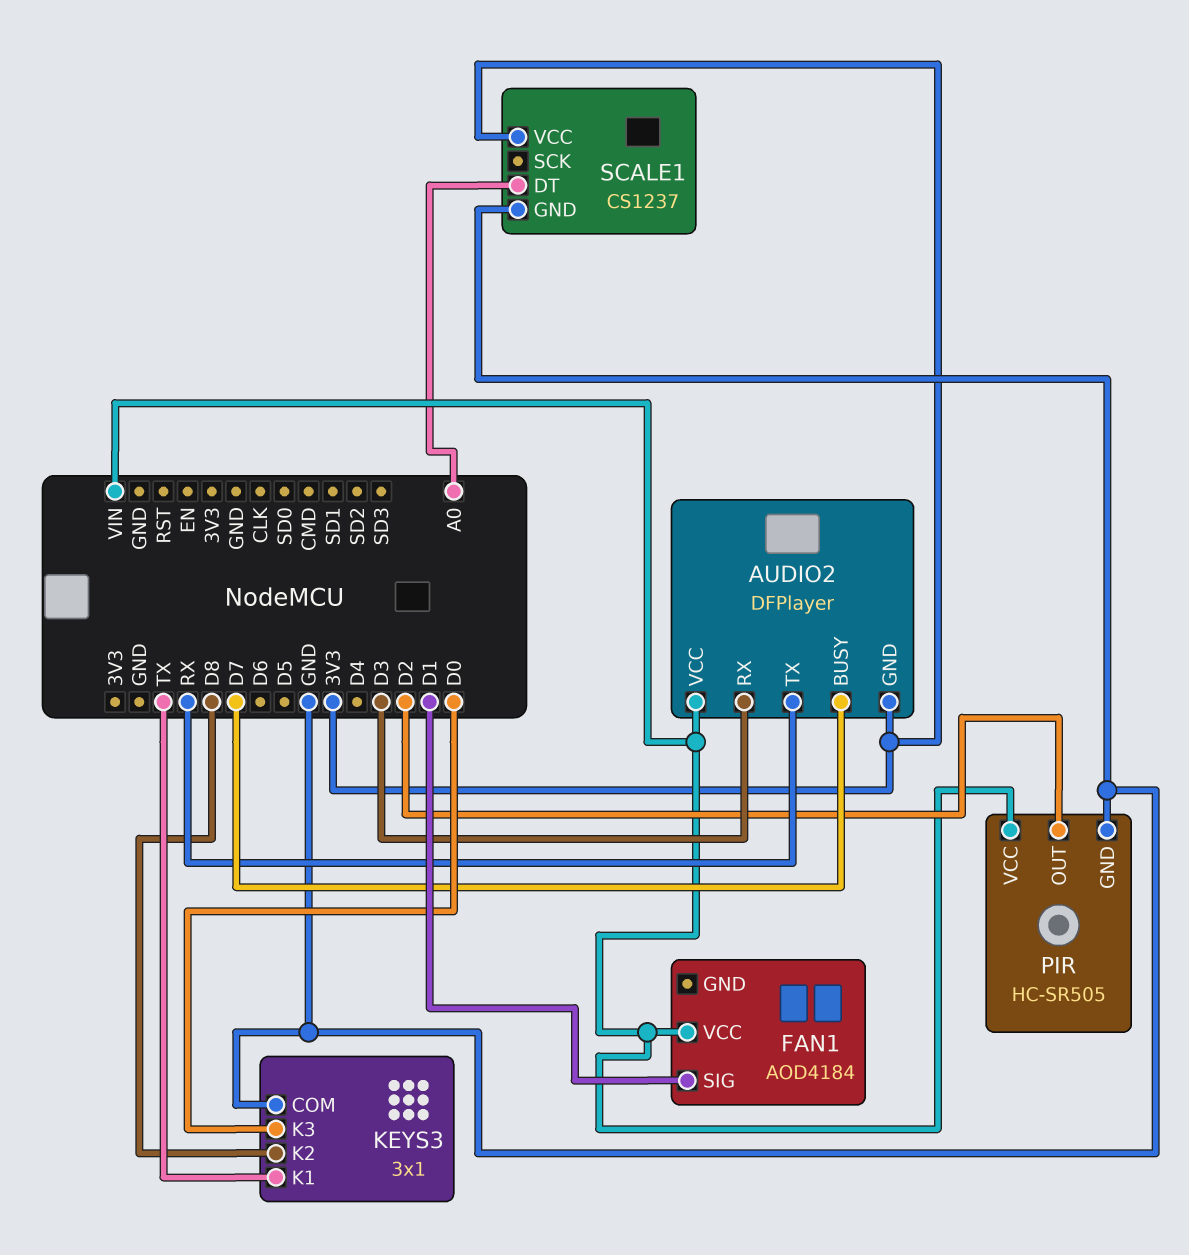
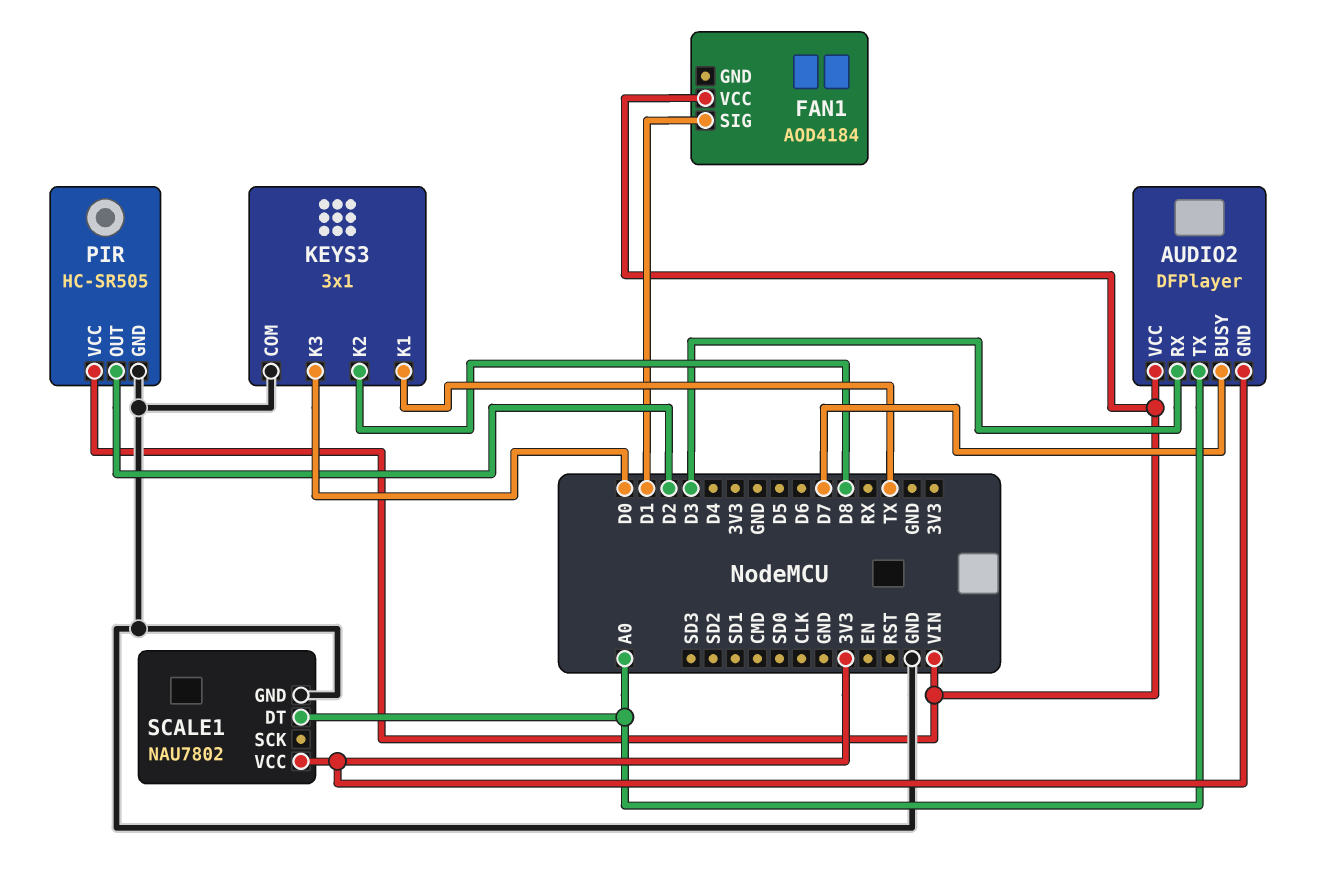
AUDIO2 pin TX: RX -> A0
SCALE1: CS1237 -> NAU7802

